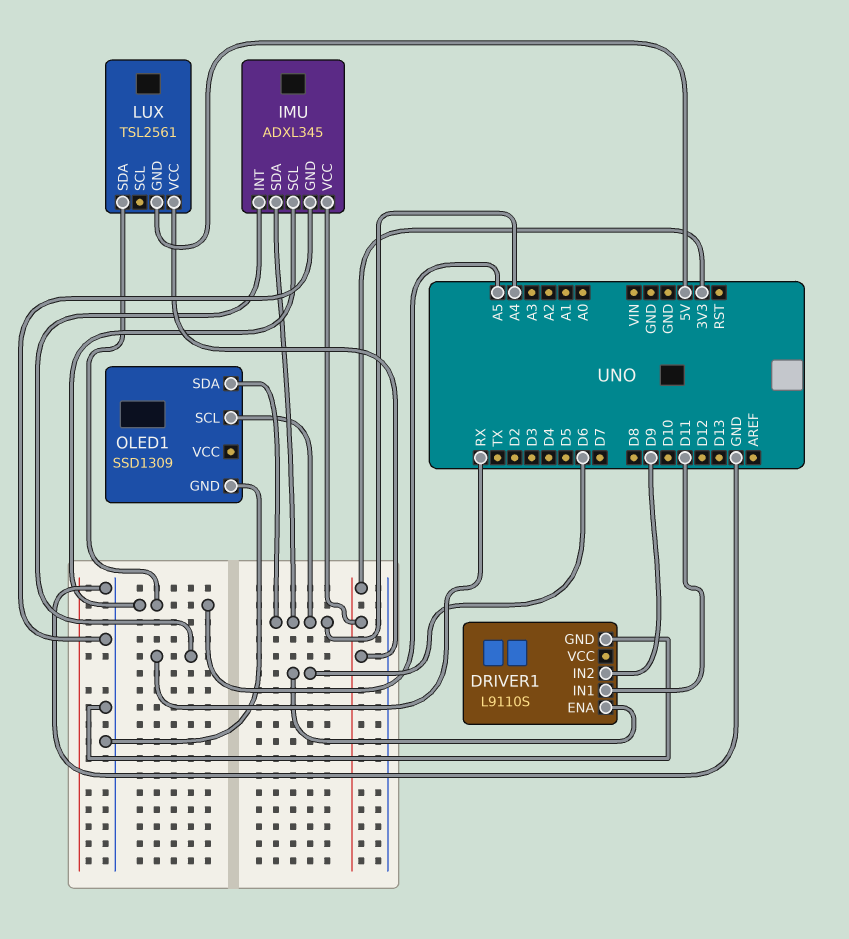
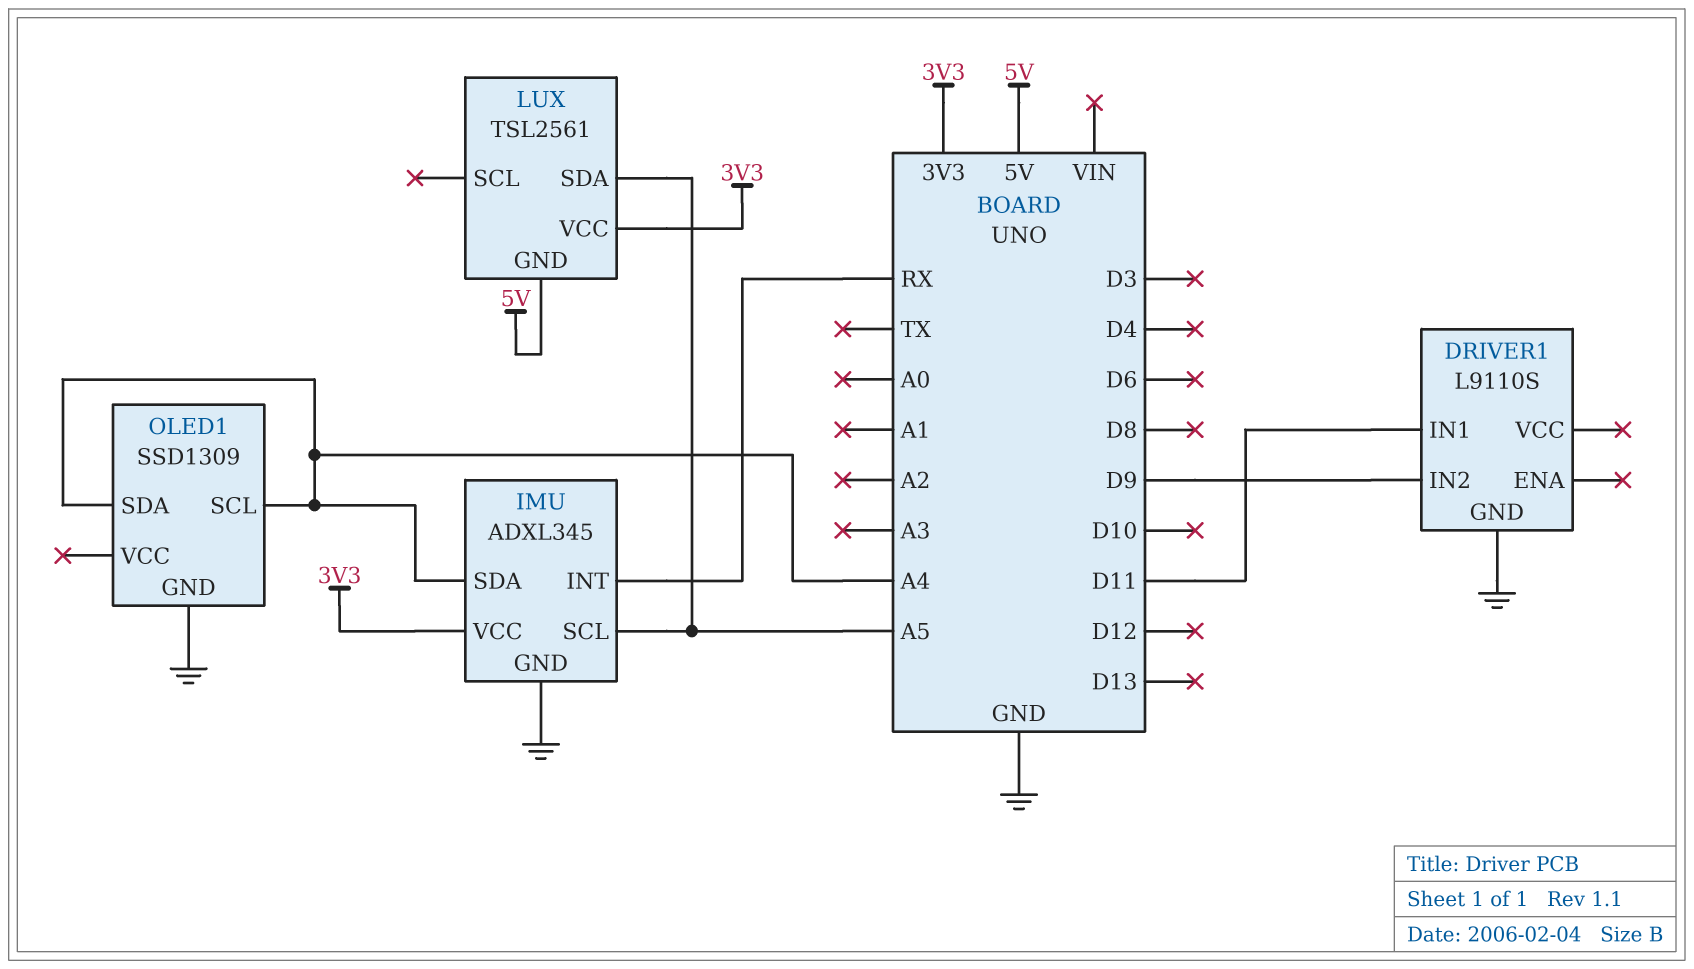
DRIVER1 pin ENA: D6 -> none

